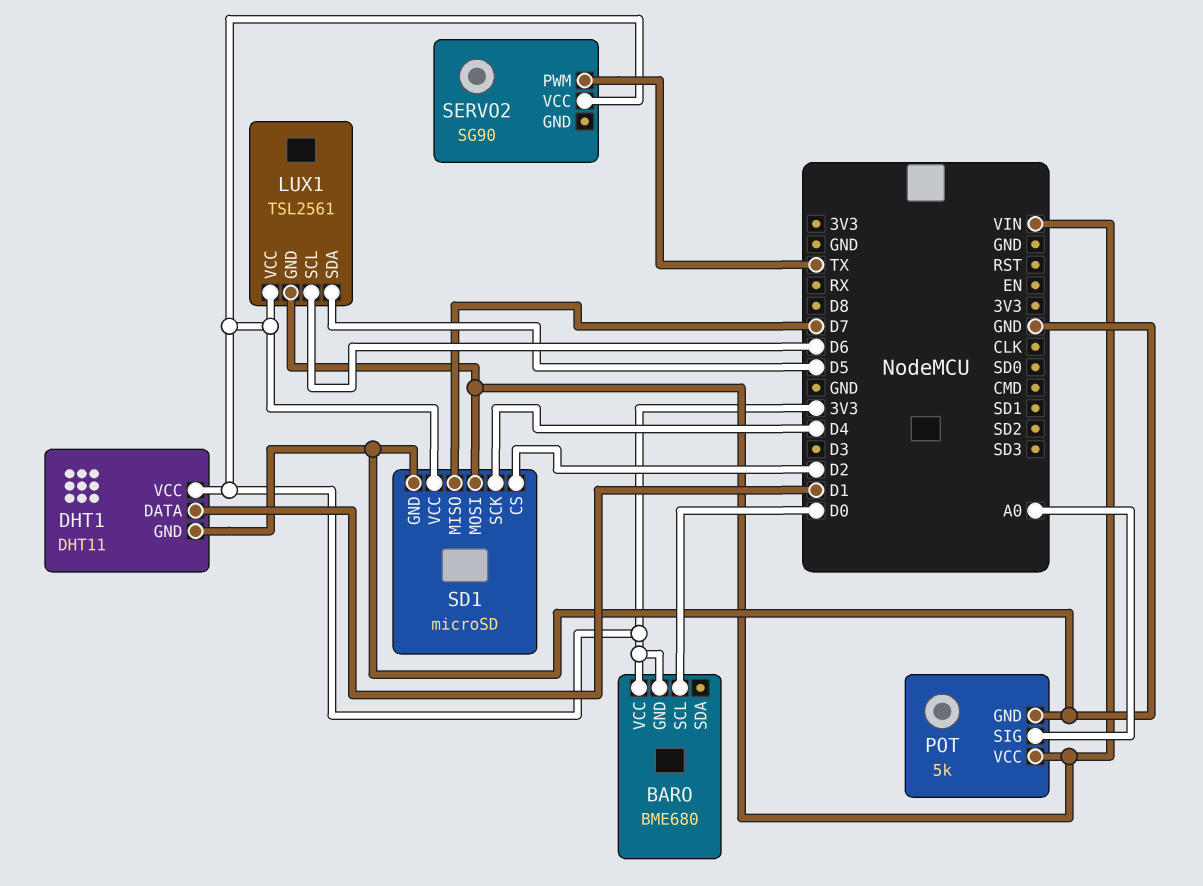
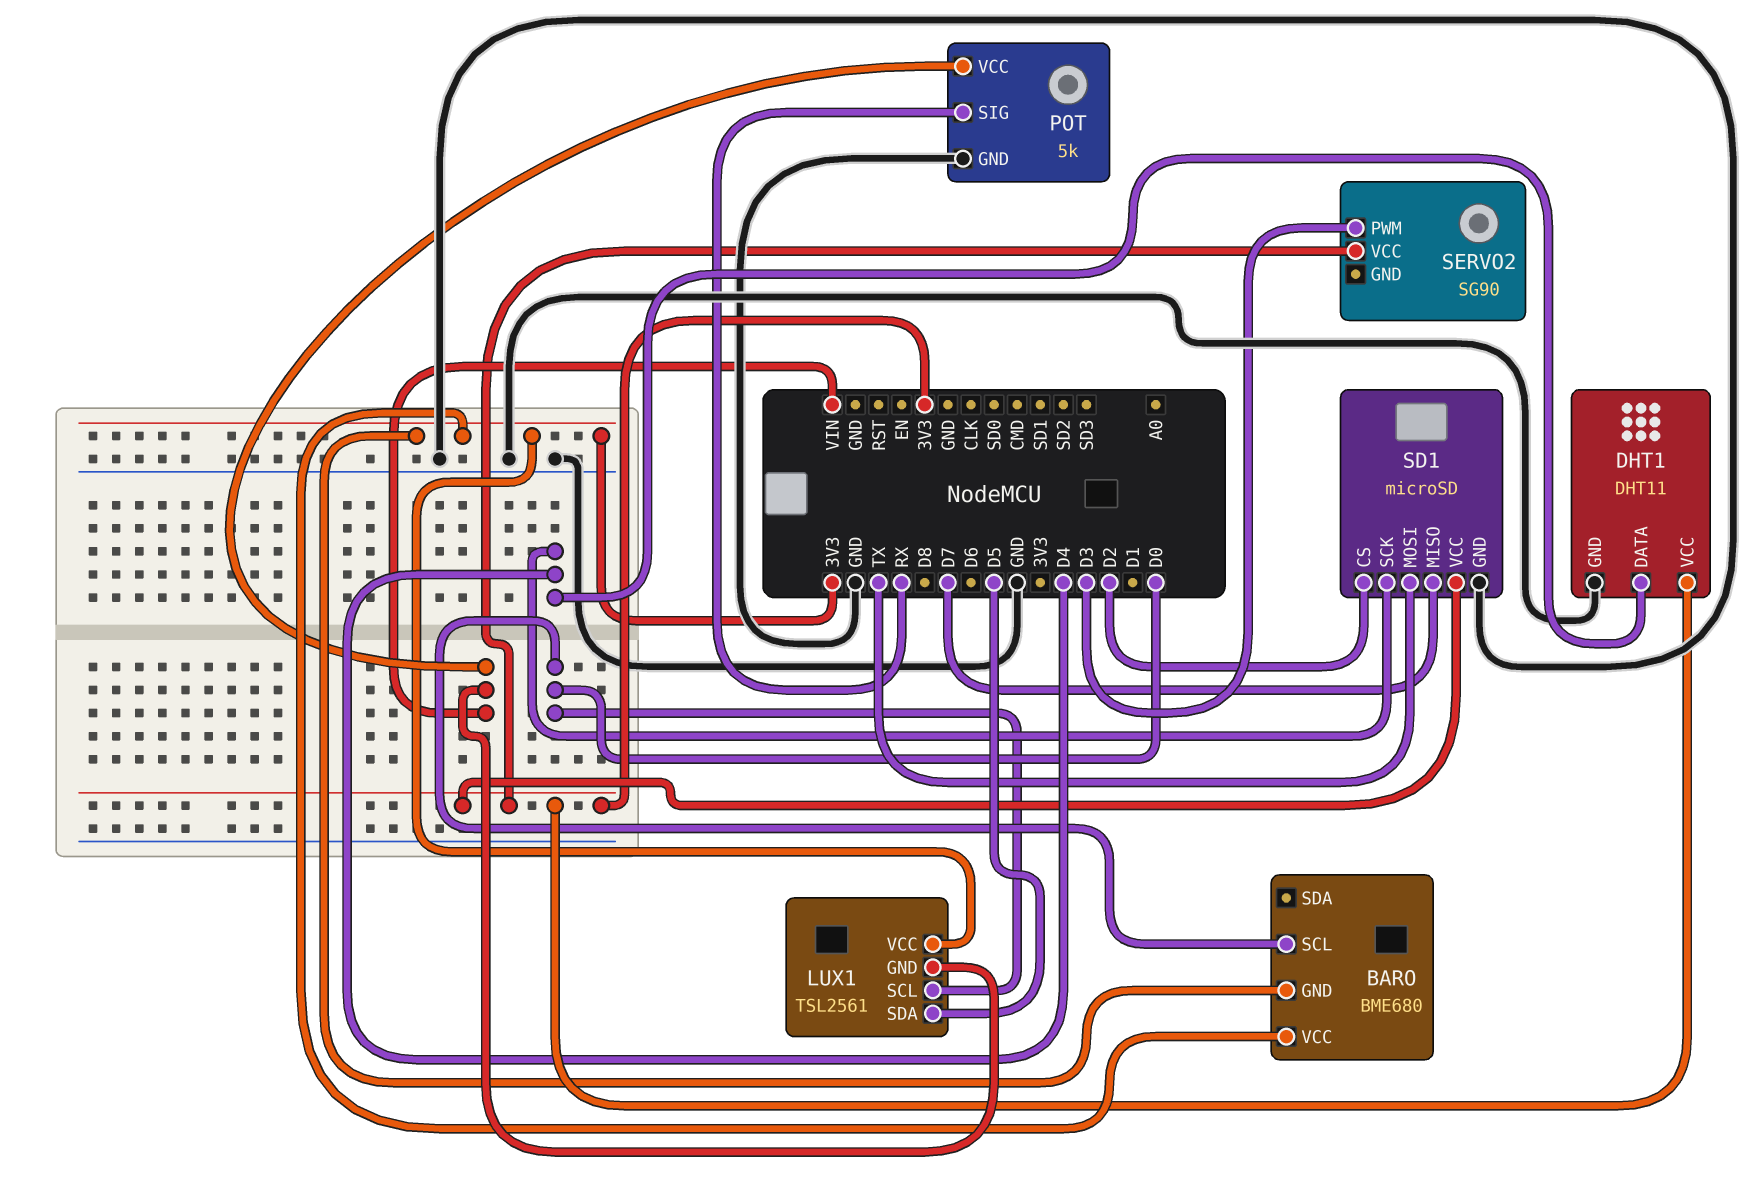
DHT1 pin DATA: D1 -> D4
LUX1 pin SCL: D6 -> D0
POT pin SIG: A0 -> RX
SD1 pin MOSI: VIN -> TX
SERVO2 pin PWM: TX -> D3

